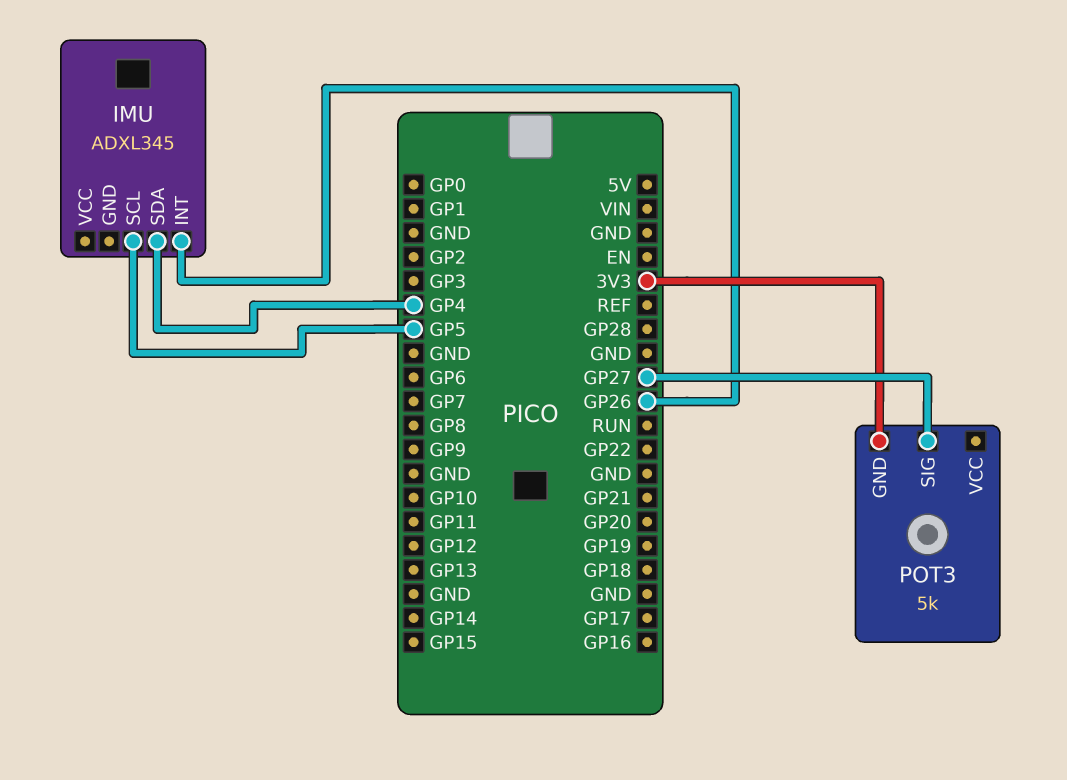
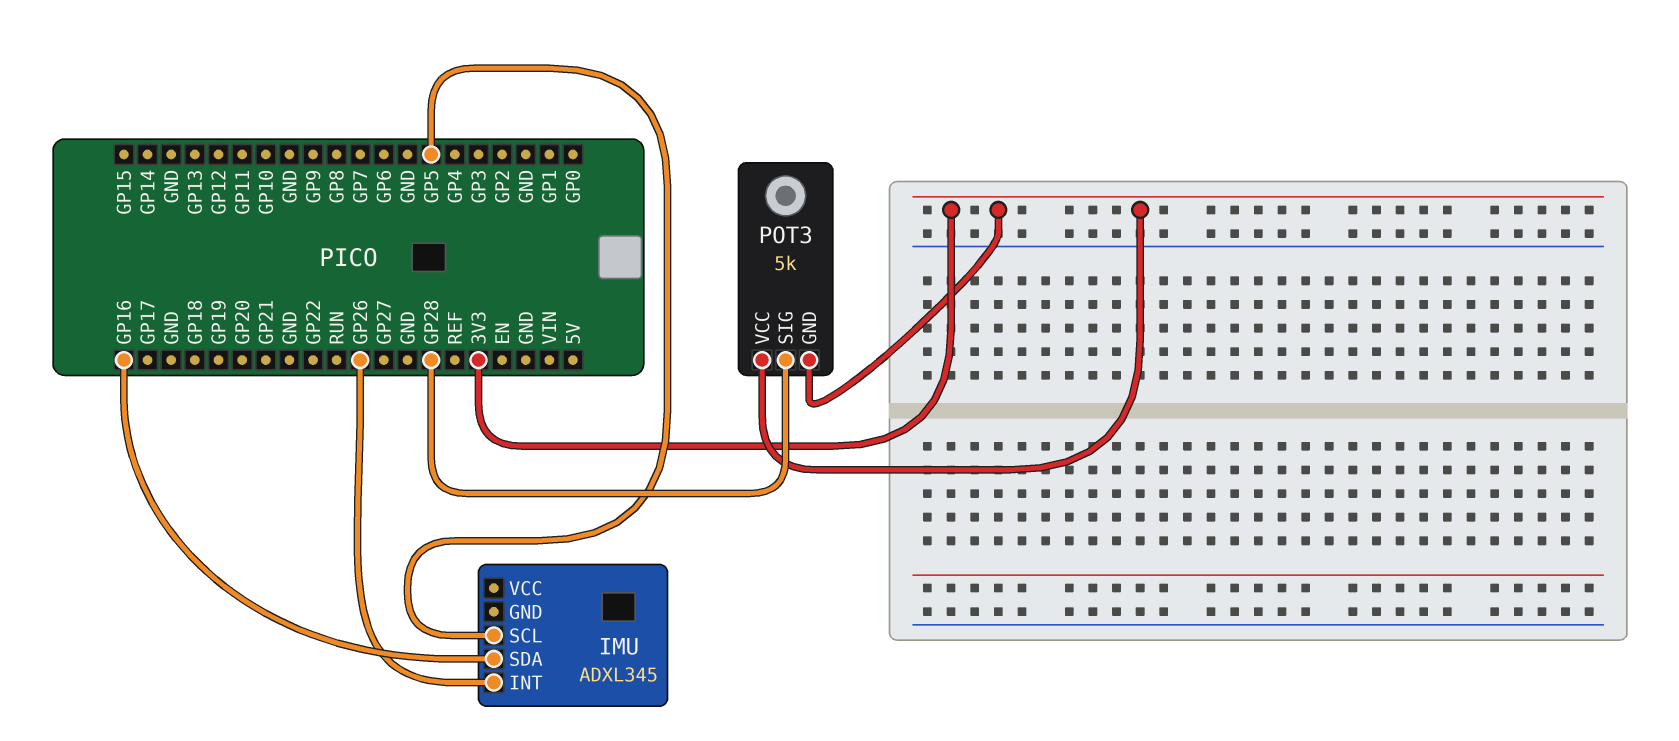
IMU pin SDA: GP4 -> GP16
POT3 pin SIG: GP27 -> GP28
POT3 pin VCC: none -> 3V3

